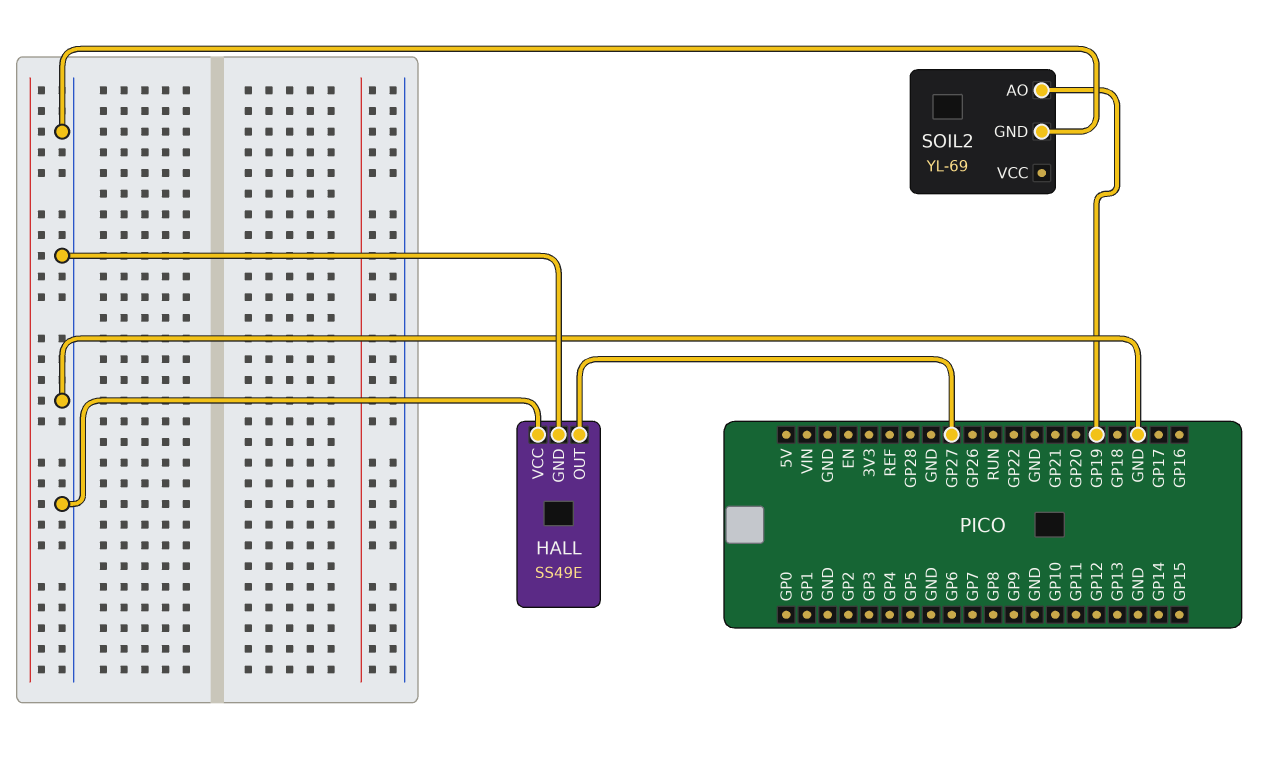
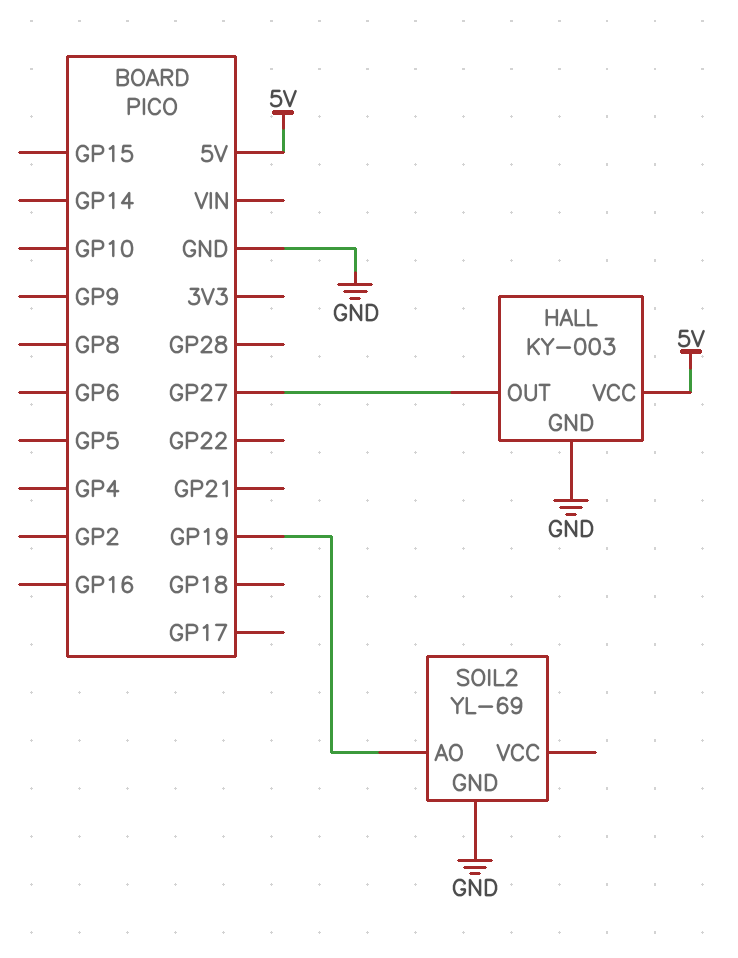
HALL: SS49E -> KY-003
HALL pin VCC: GND -> 5V

